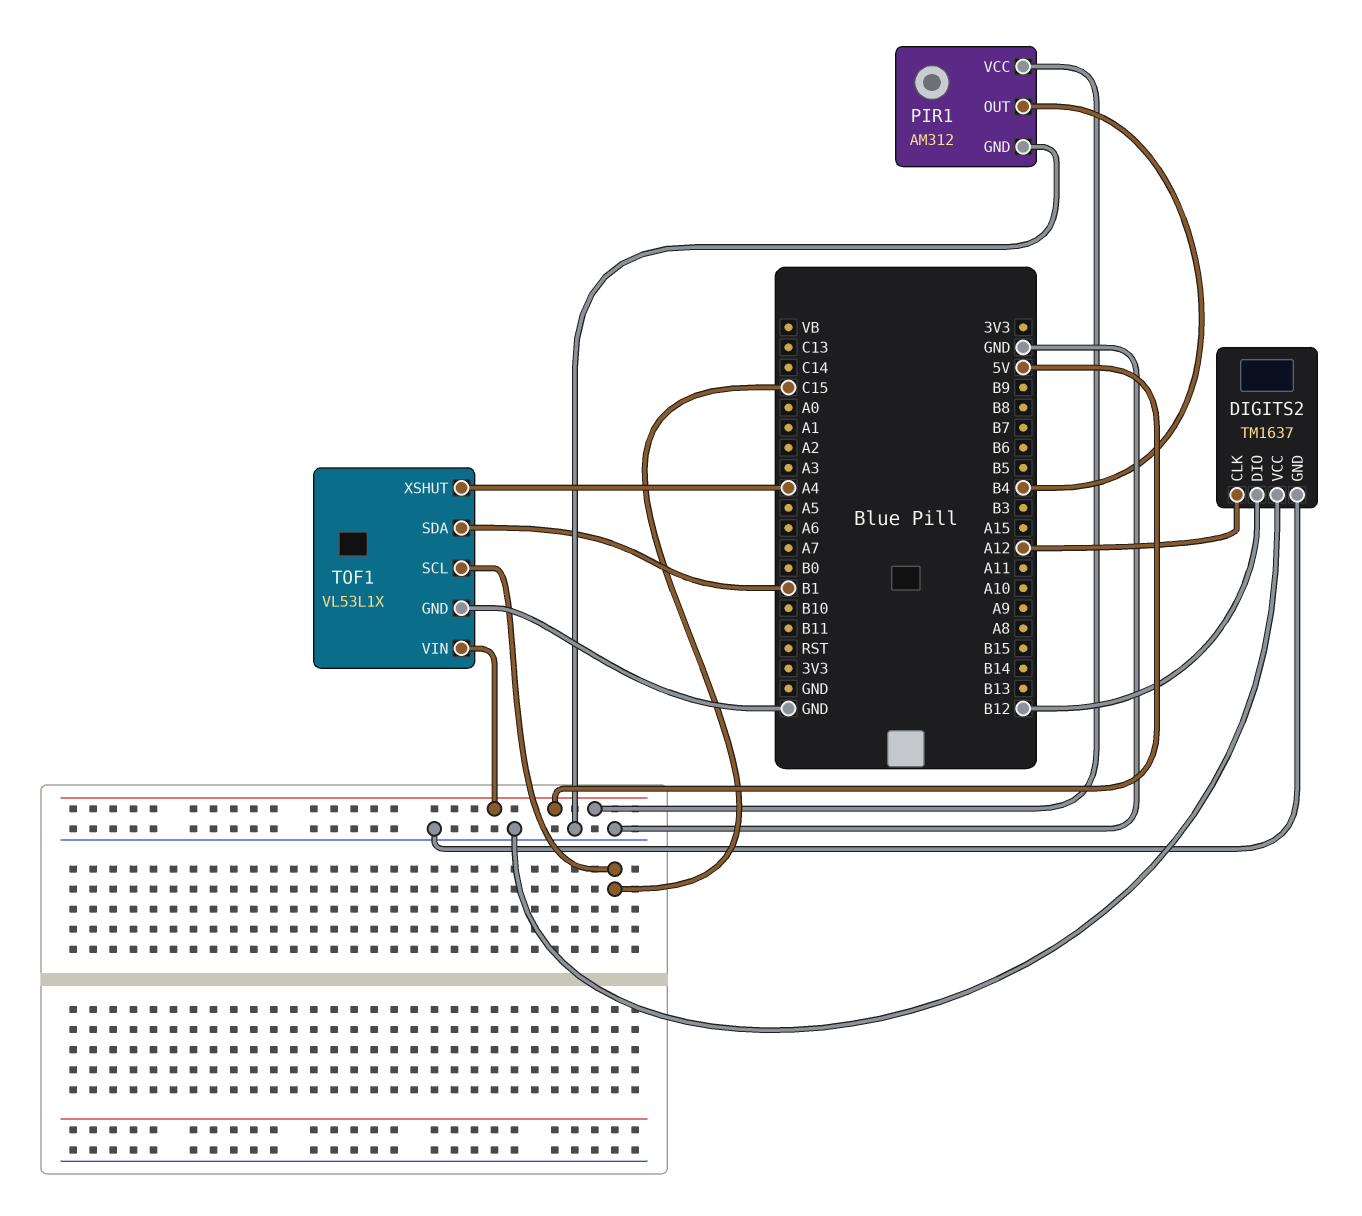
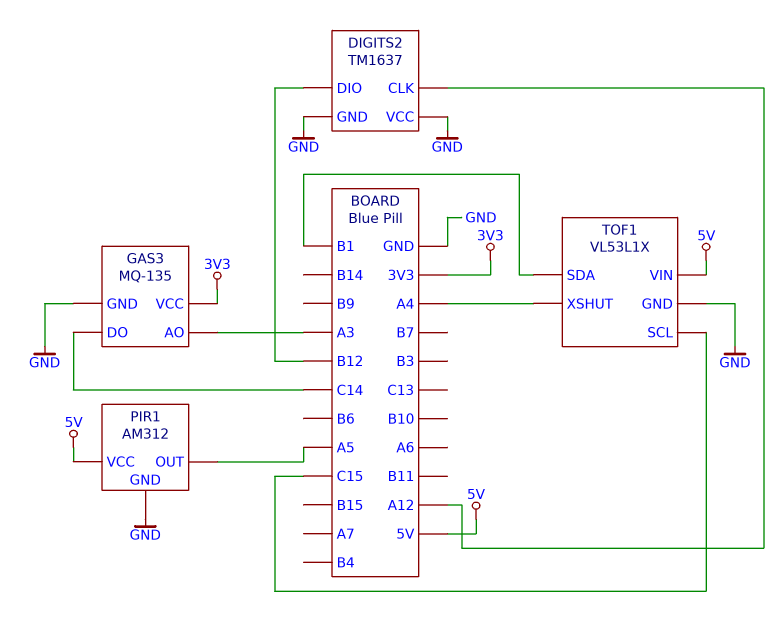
GAS3: none -> MQ-135
GAS3 pin AO: none -> A3
GAS3 pin DO: none -> C14
GAS3 pin GND: none -> GND
GAS3 pin VCC: none -> 3V3
PIR1 pin OUT: B4 -> A5

